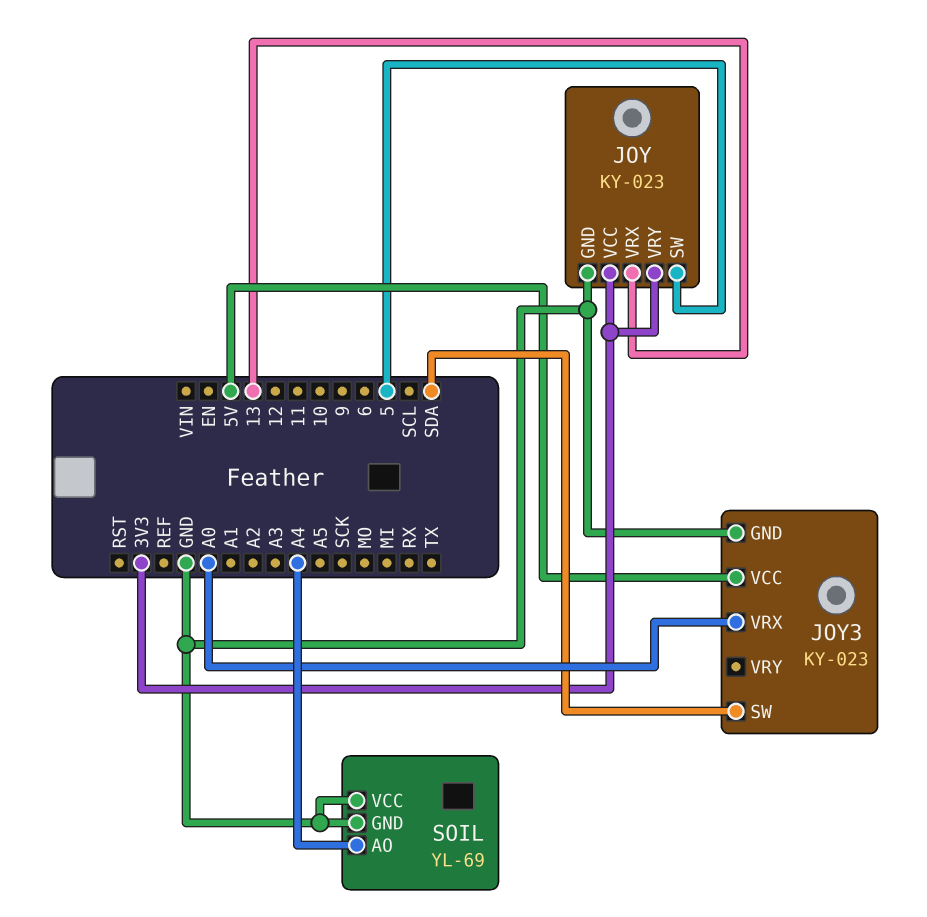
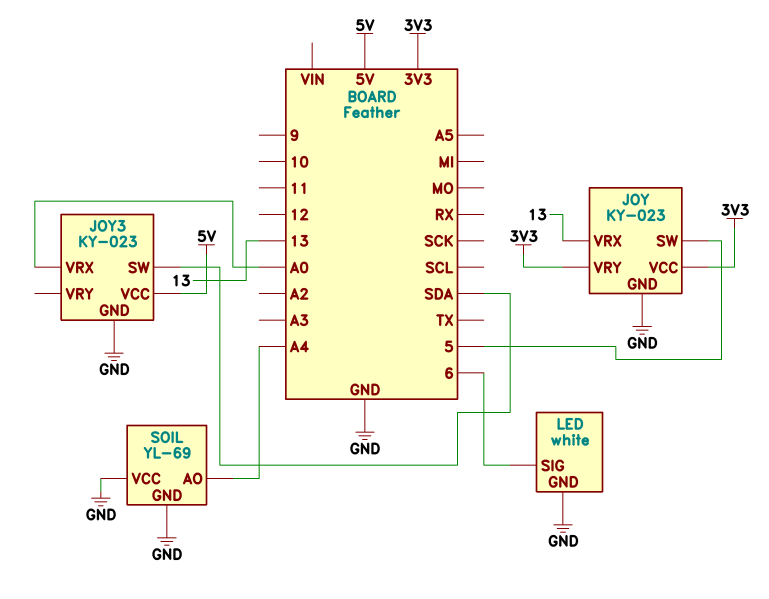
LED: none -> white
LED pin GND: none -> GND
LED pin SIG: none -> 6

